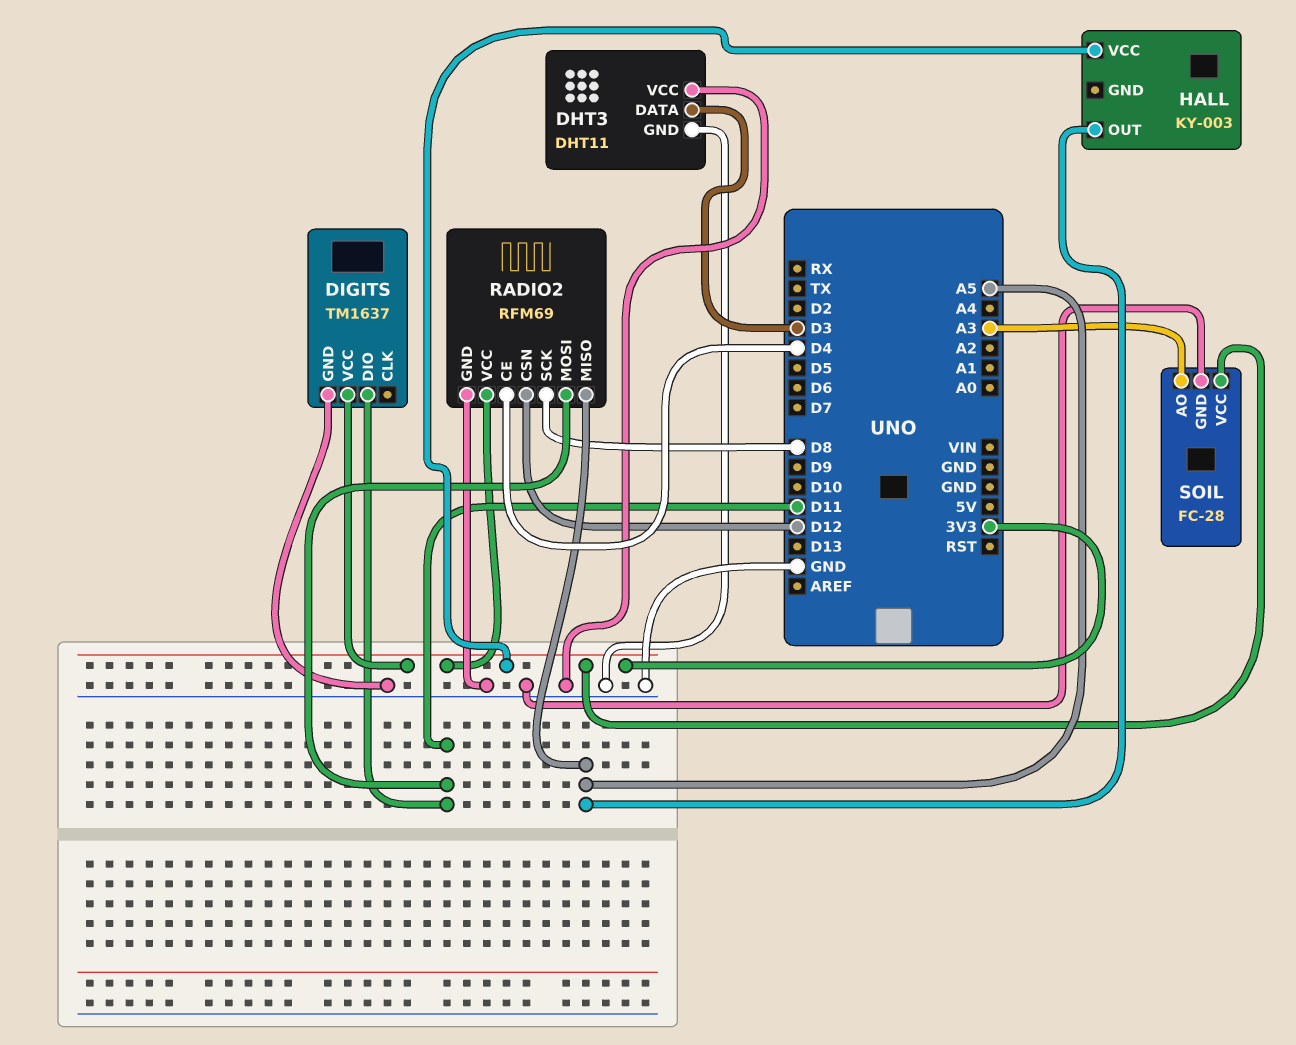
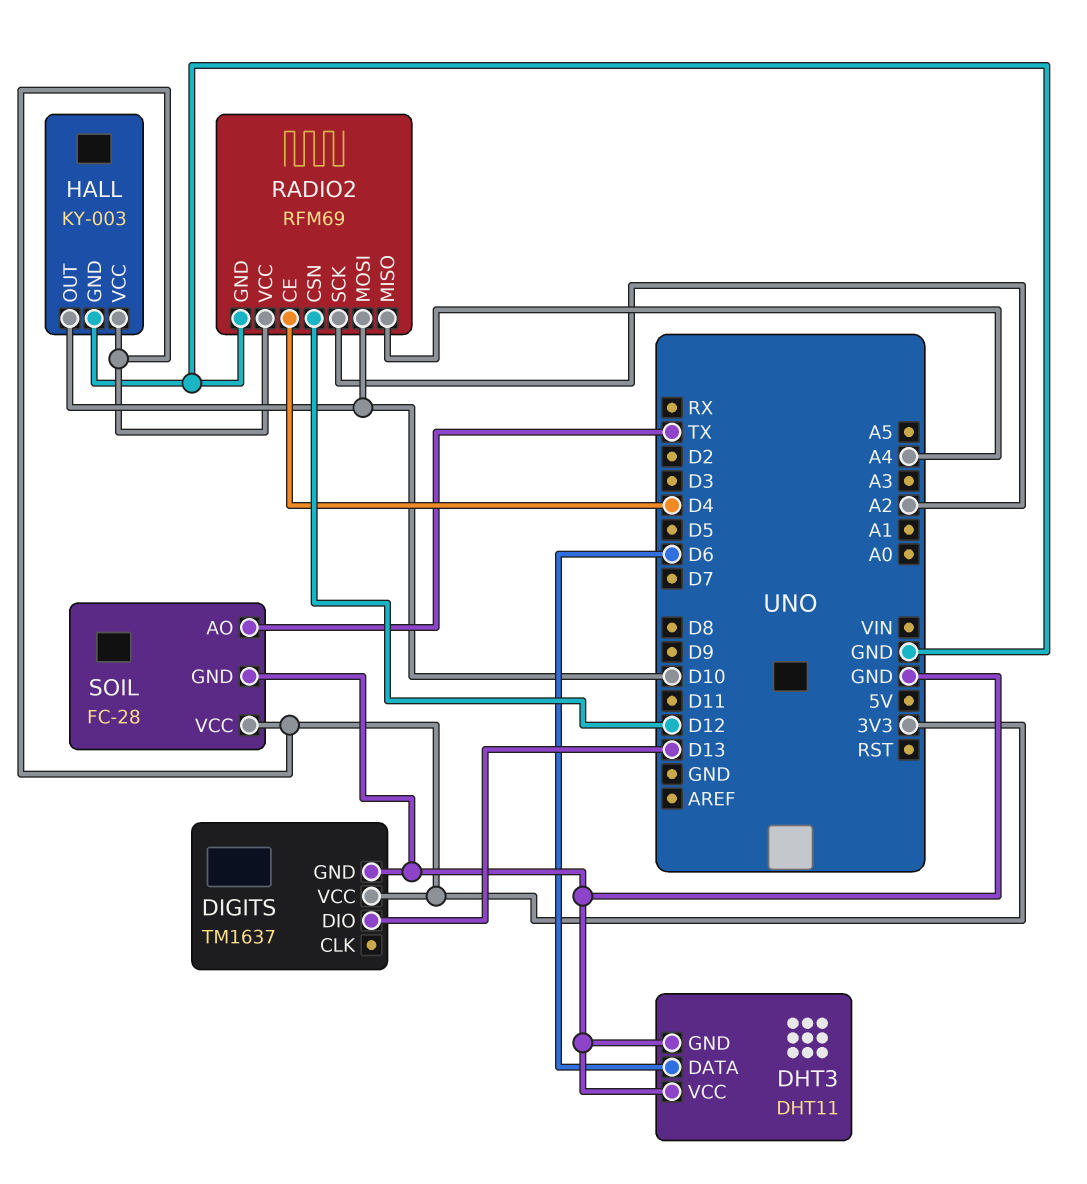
DHT3 pin DATA: D3 -> D6
DIGITS pin DIO: D11 -> D13
HALL pin GND: none -> GND
HALL pin OUT: A5 -> D10
RADIO2 pin MISO: A5 -> A4
RADIO2 pin MOSI: D11 -> D10
RADIO2 pin SCK: D8 -> A2
SOIL pin AO: A3 -> TX

